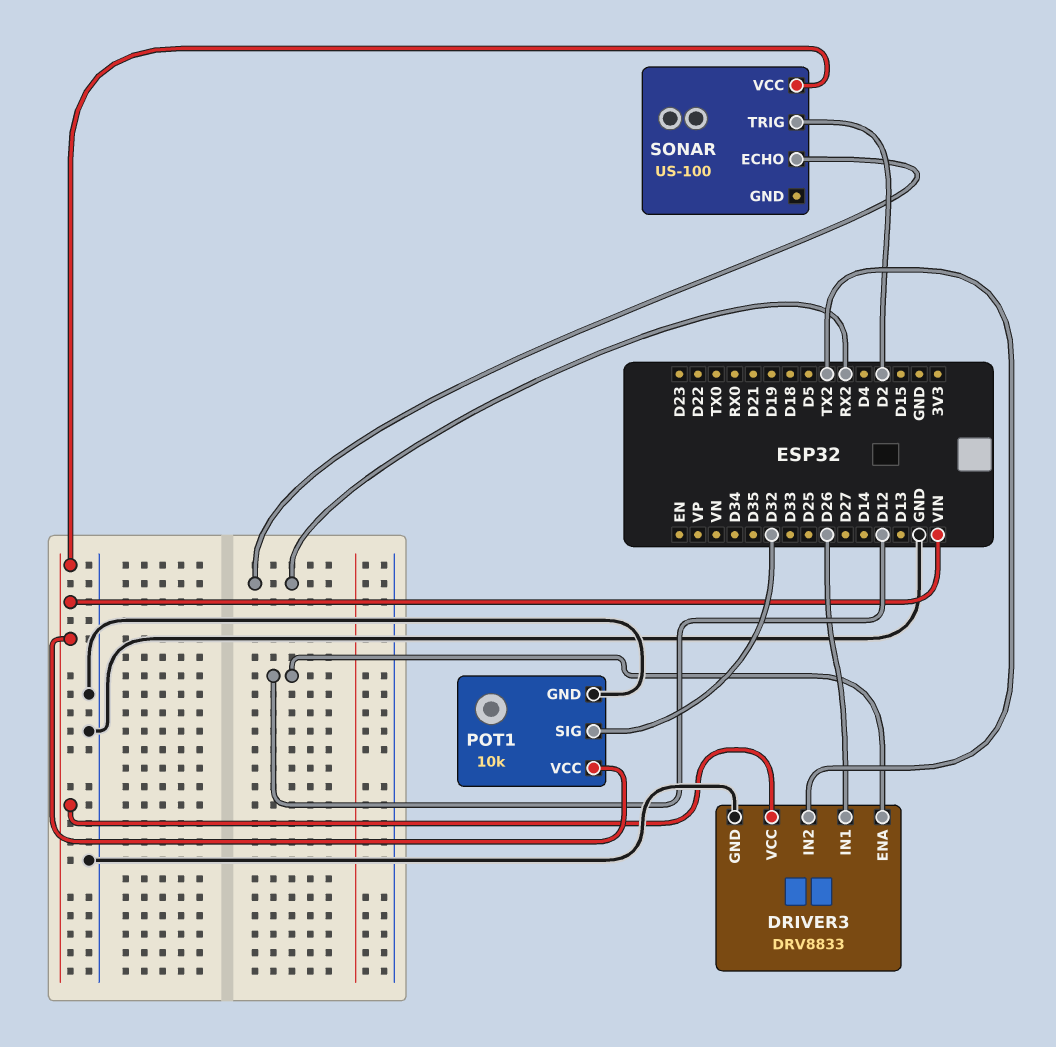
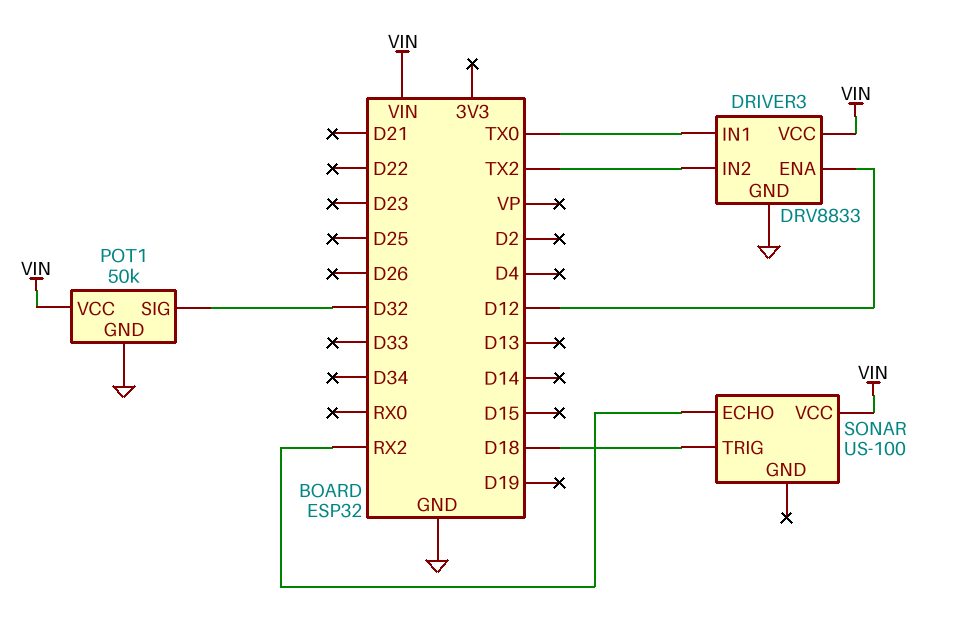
DRIVER3 pin IN1: D26 -> TX0
POT1: 10k -> 50k
SONAR pin TRIG: D2 -> D18

